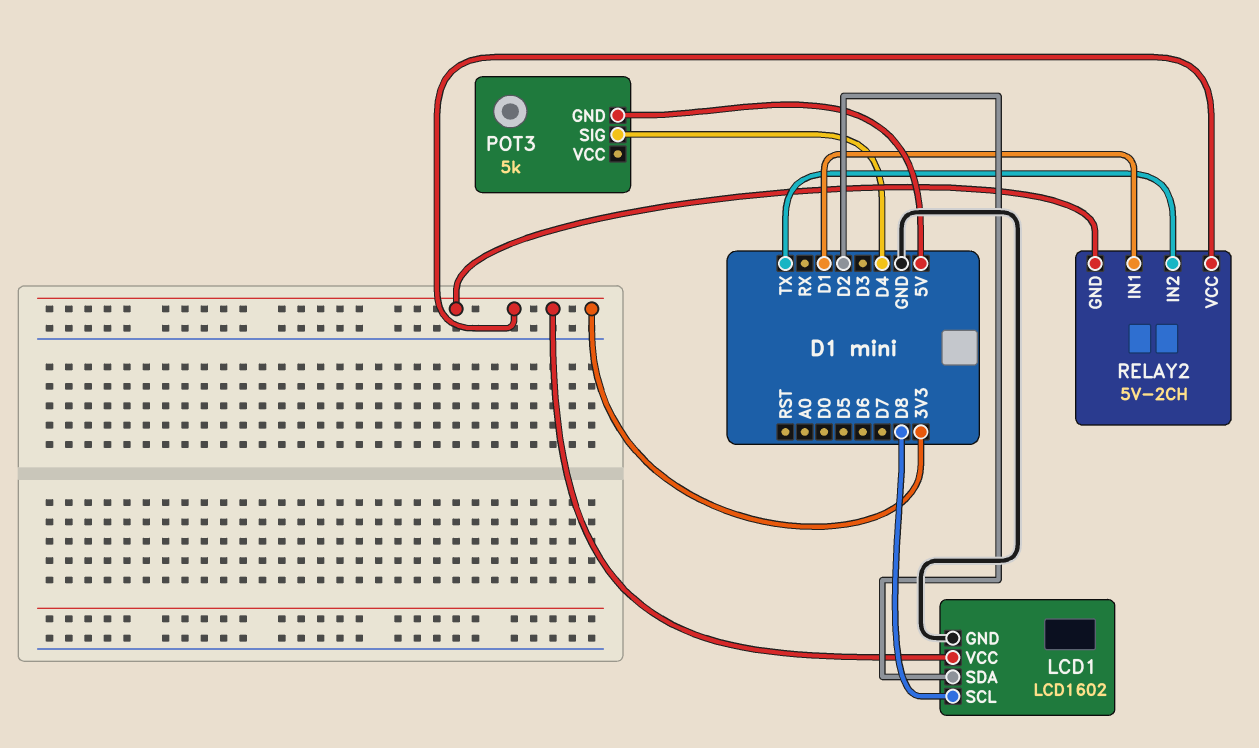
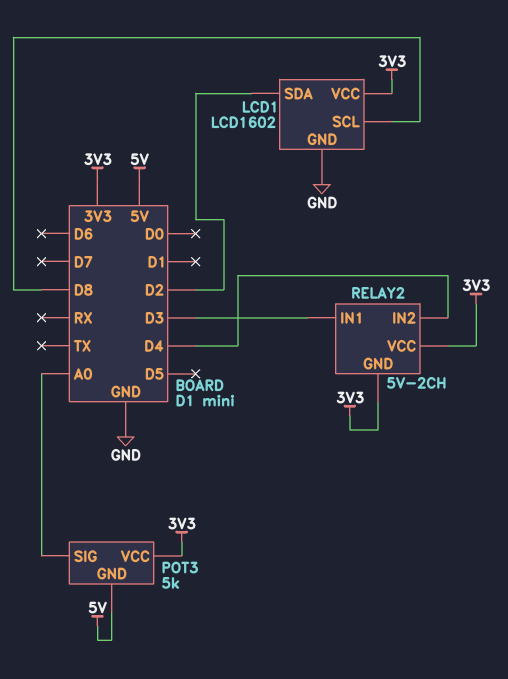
POT3 pin SIG: D4 -> A0
POT3 pin VCC: none -> 3V3
RELAY2 pin IN1: D1 -> D3
RELAY2 pin IN2: TX -> D4

